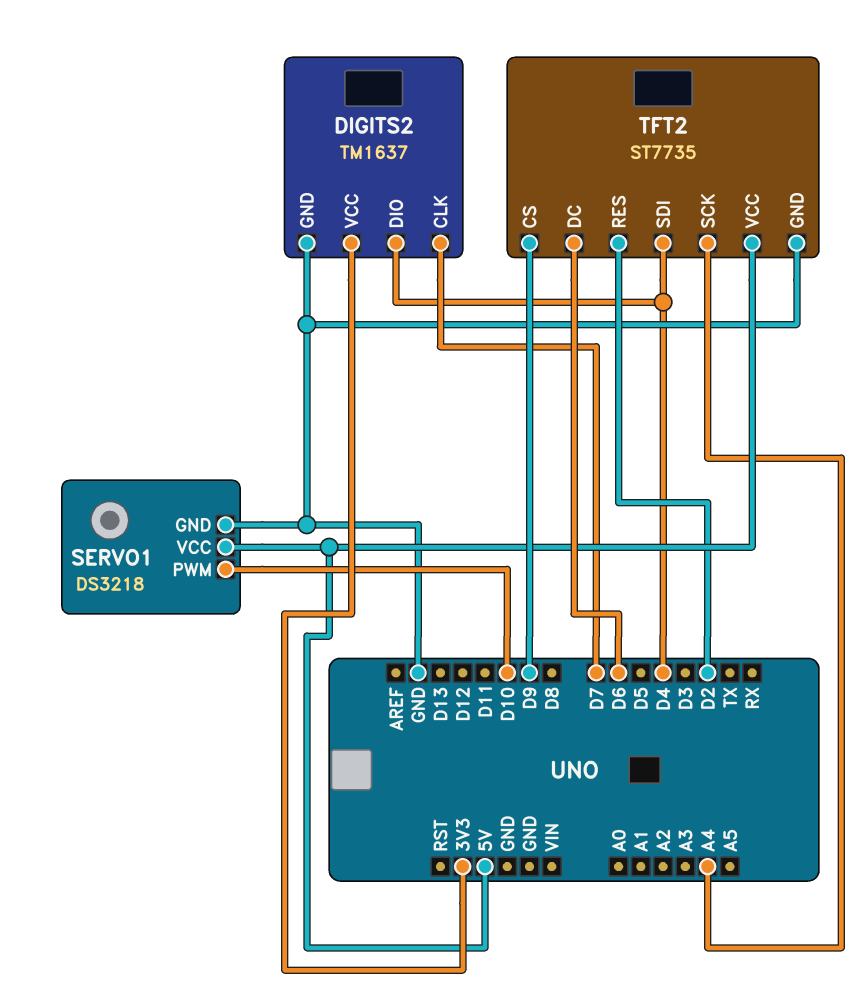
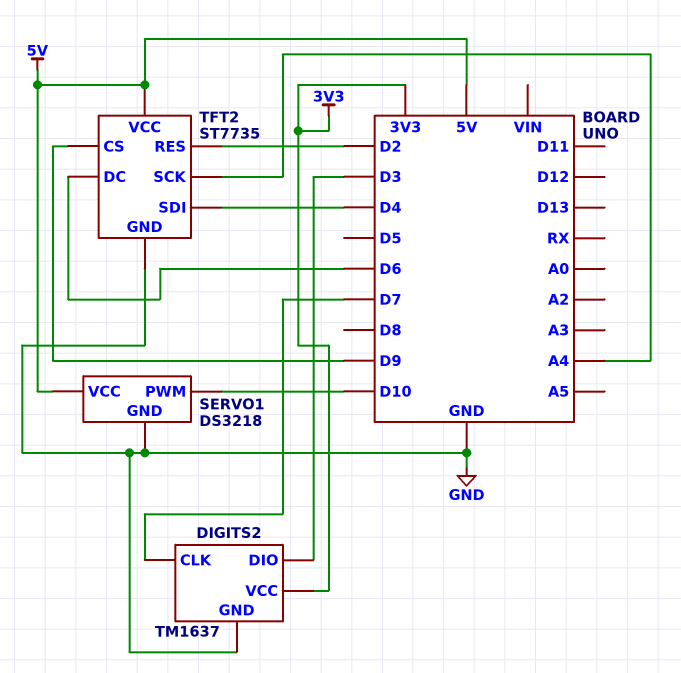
DIGITS2 pin DIO: D4 -> D3

